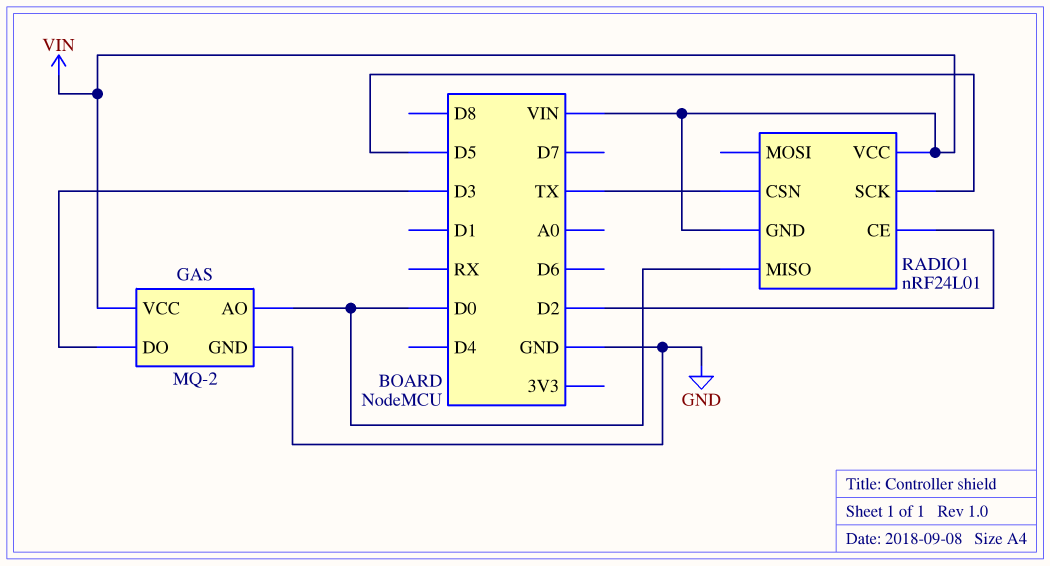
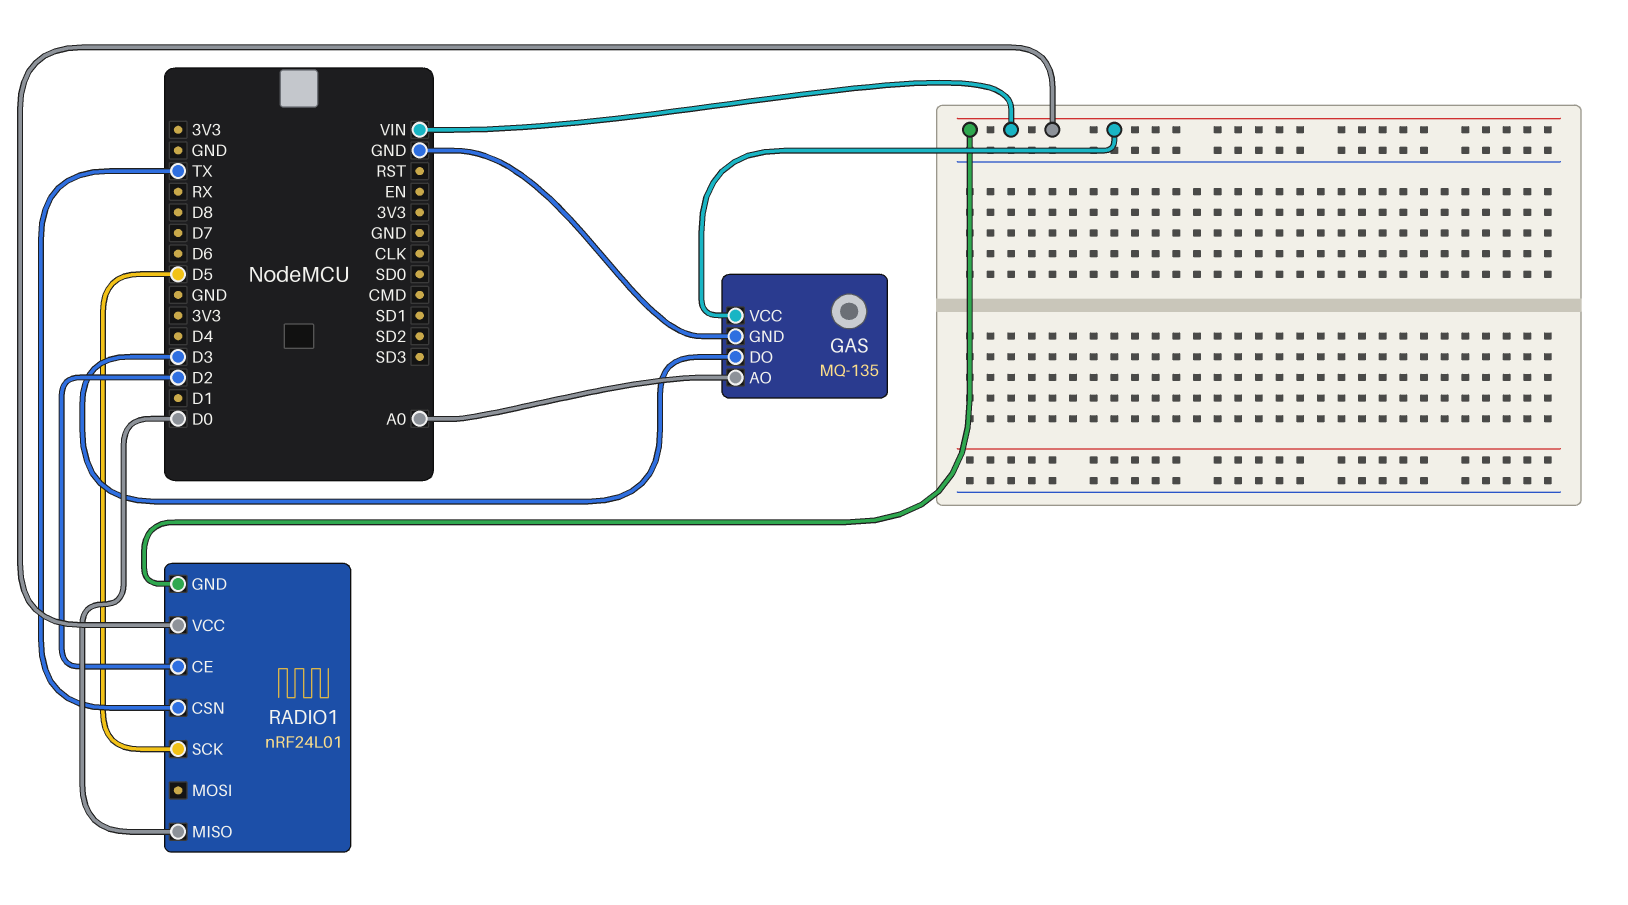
GAS: MQ-2 -> MQ-135
GAS pin AO: D0 -> A0

